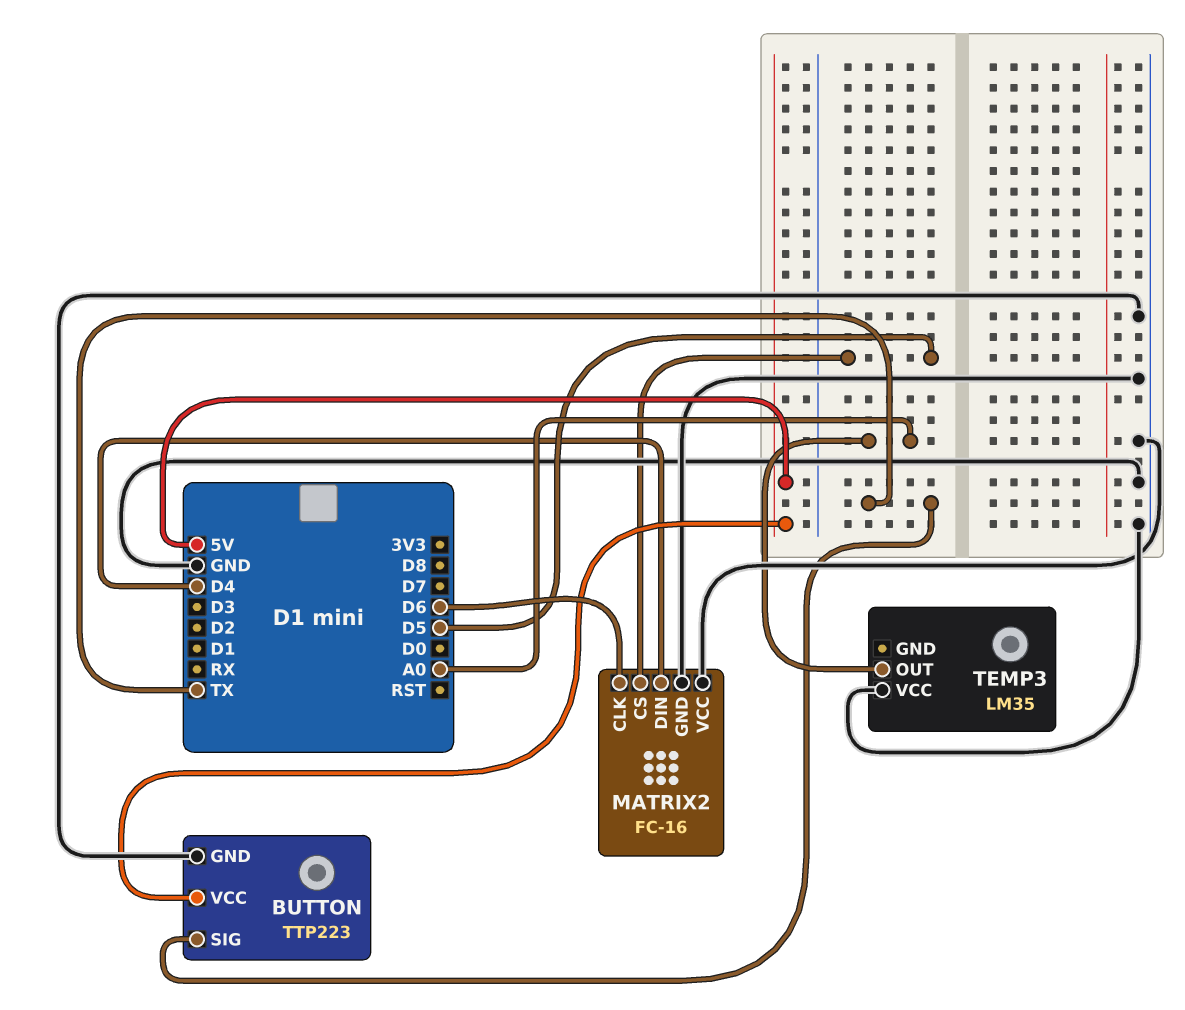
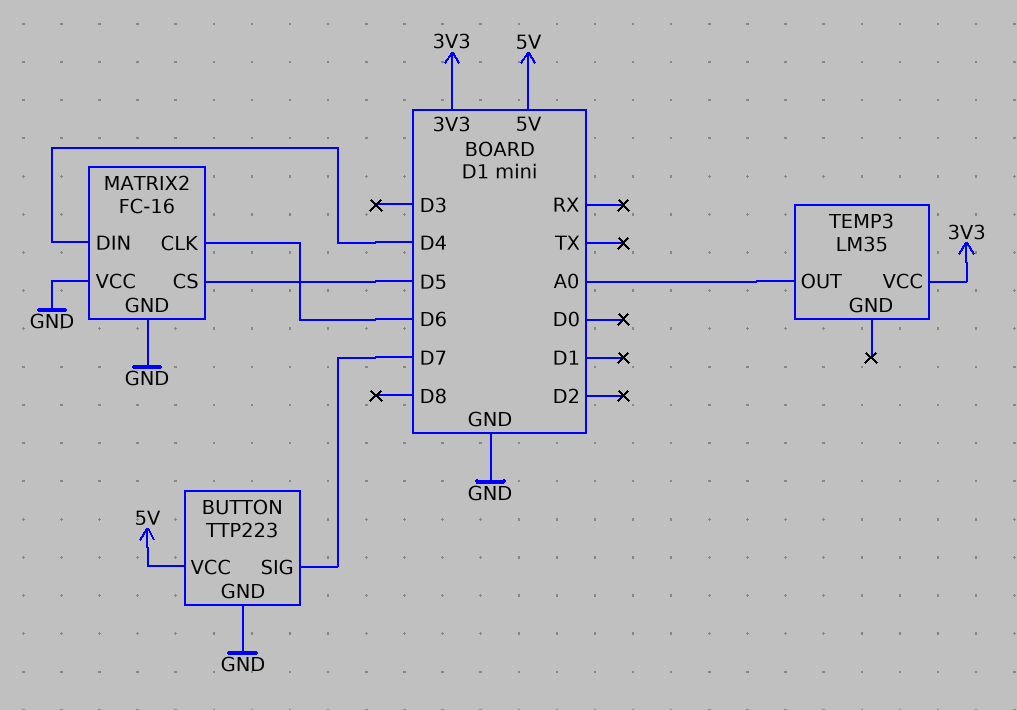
BUTTON pin SIG: TX -> D7
TEMP3 pin VCC: GND -> 3V3

